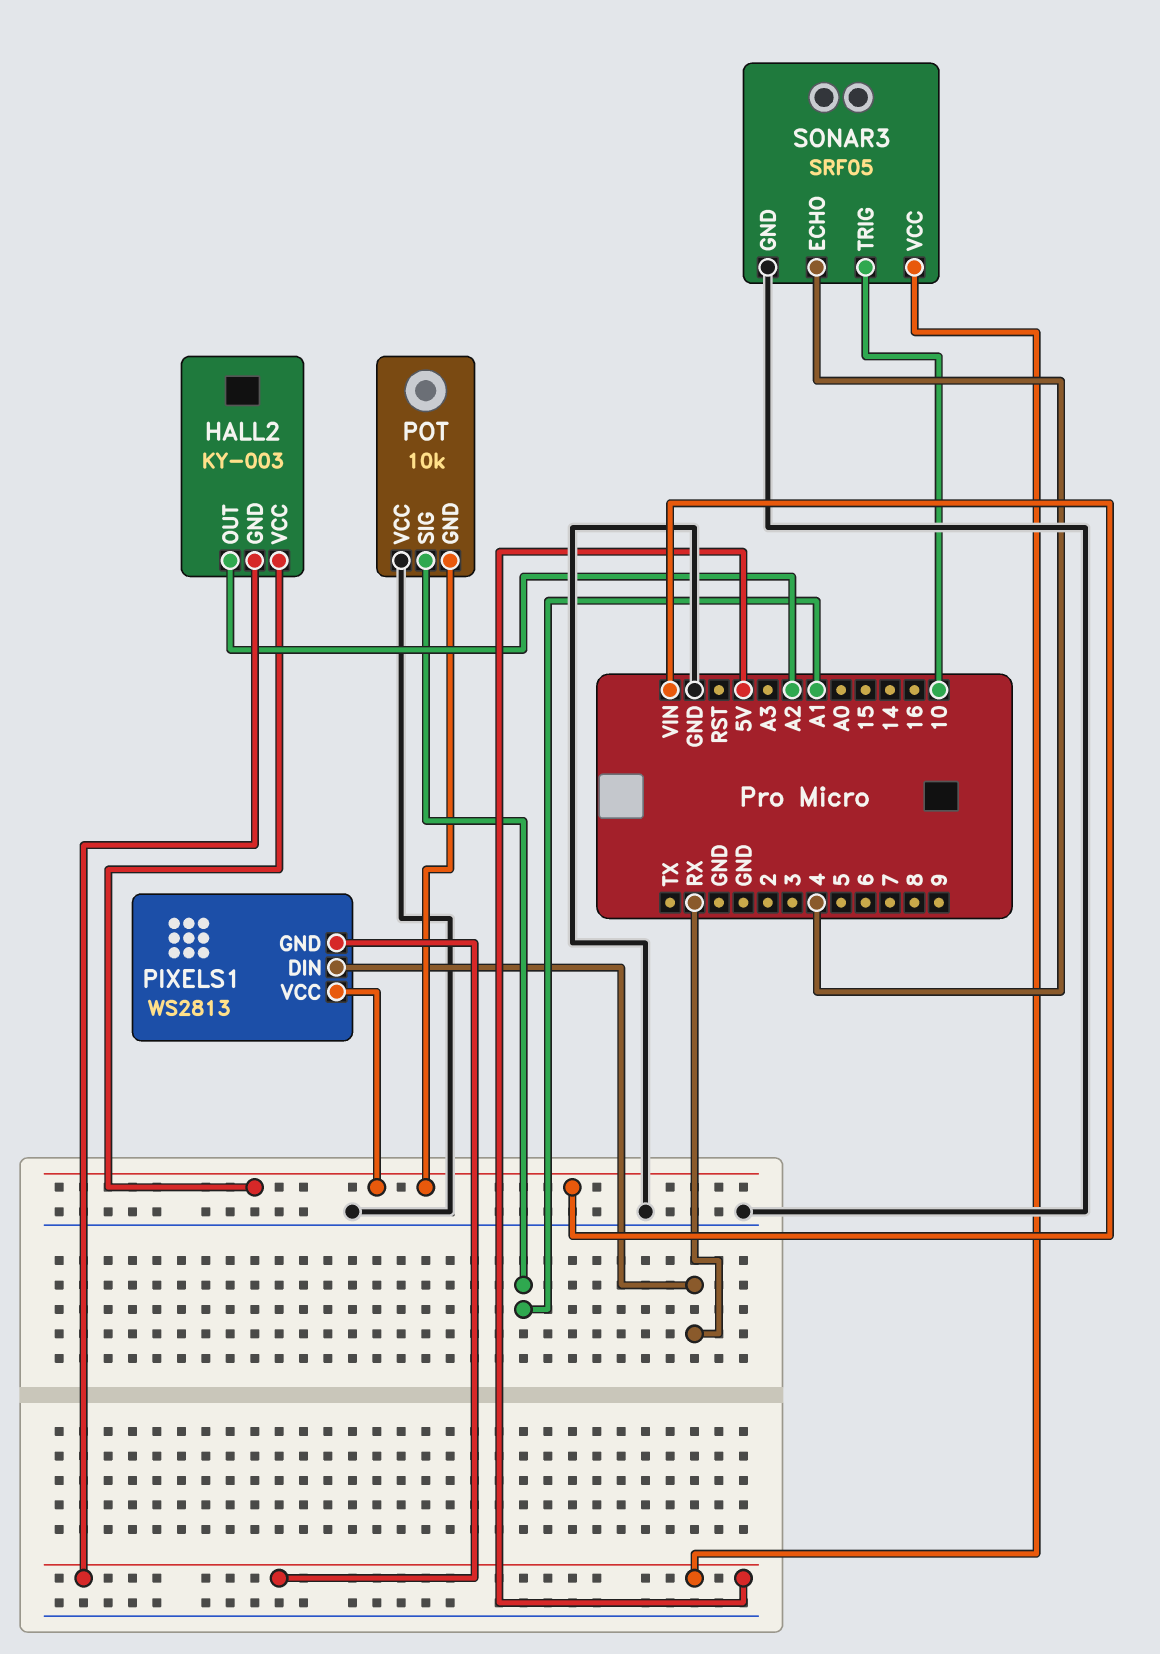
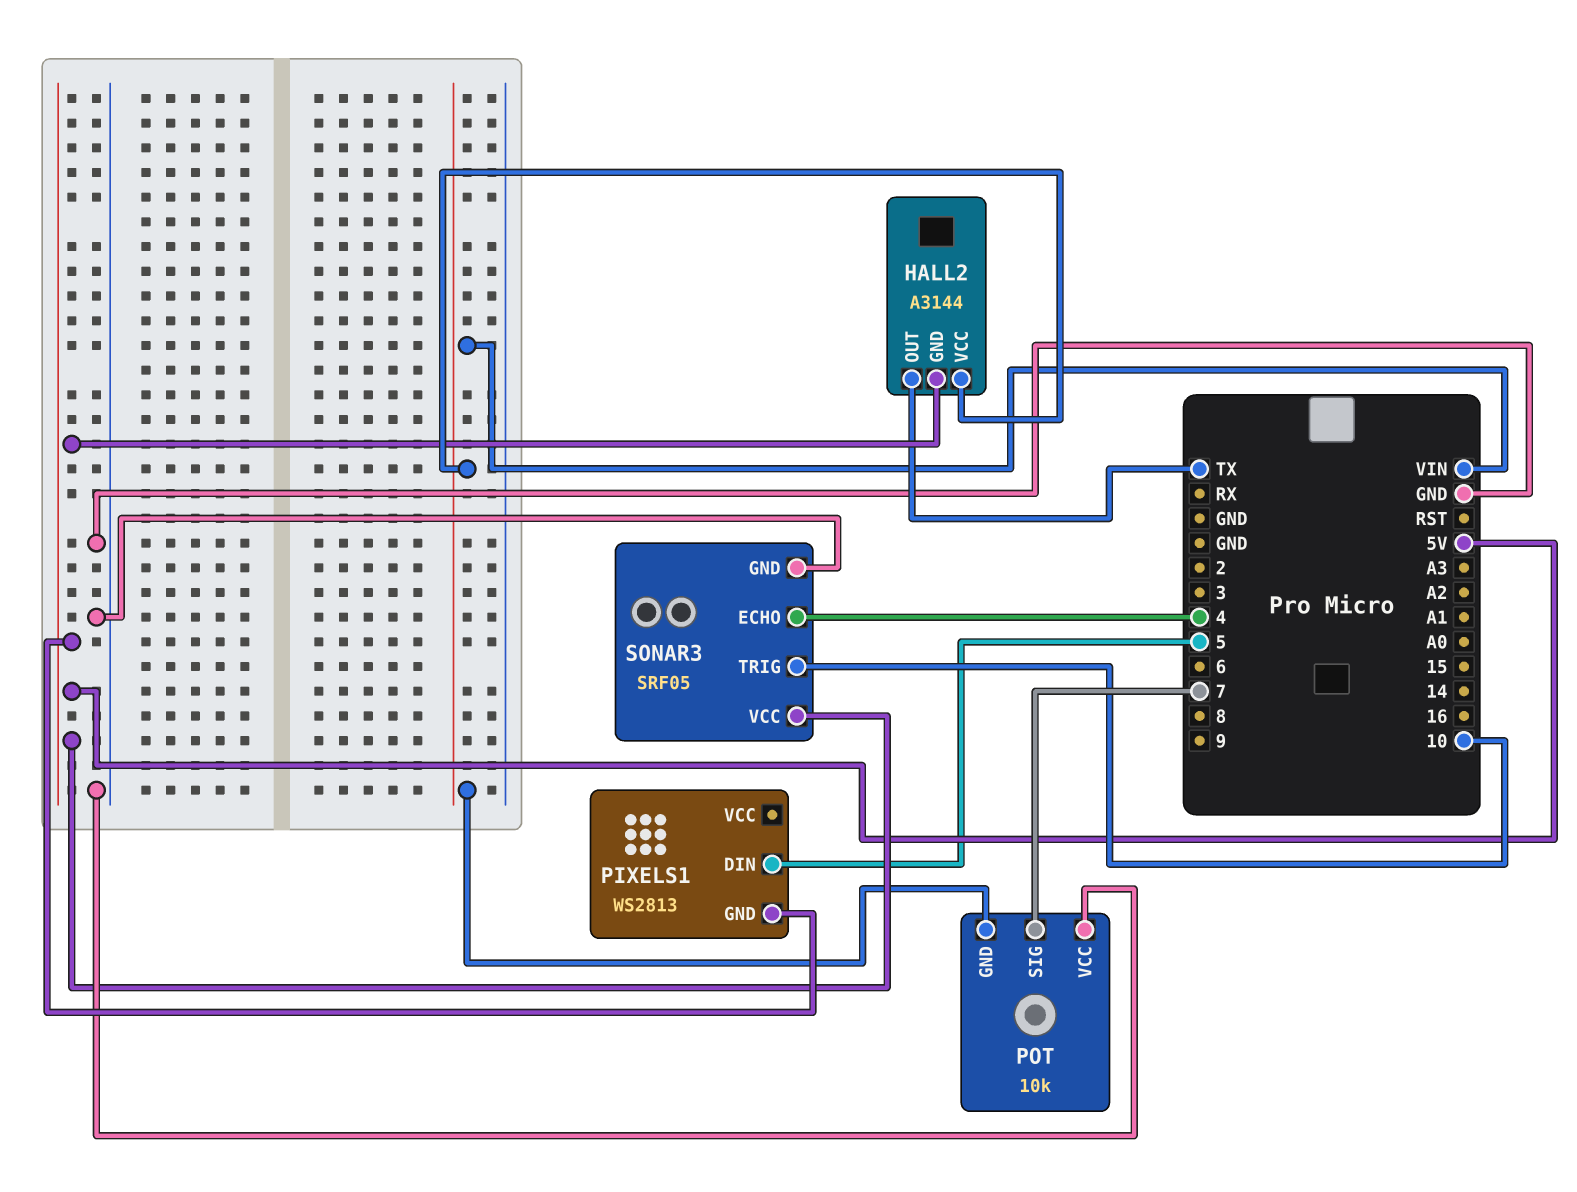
HALL2: KY-003 -> A3144
HALL2 pin OUT: A2 -> TX
PIXELS1 pin DIN: RX -> 5
PIXELS1 pin VCC: VIN -> none
POT pin SIG: A1 -> 7

